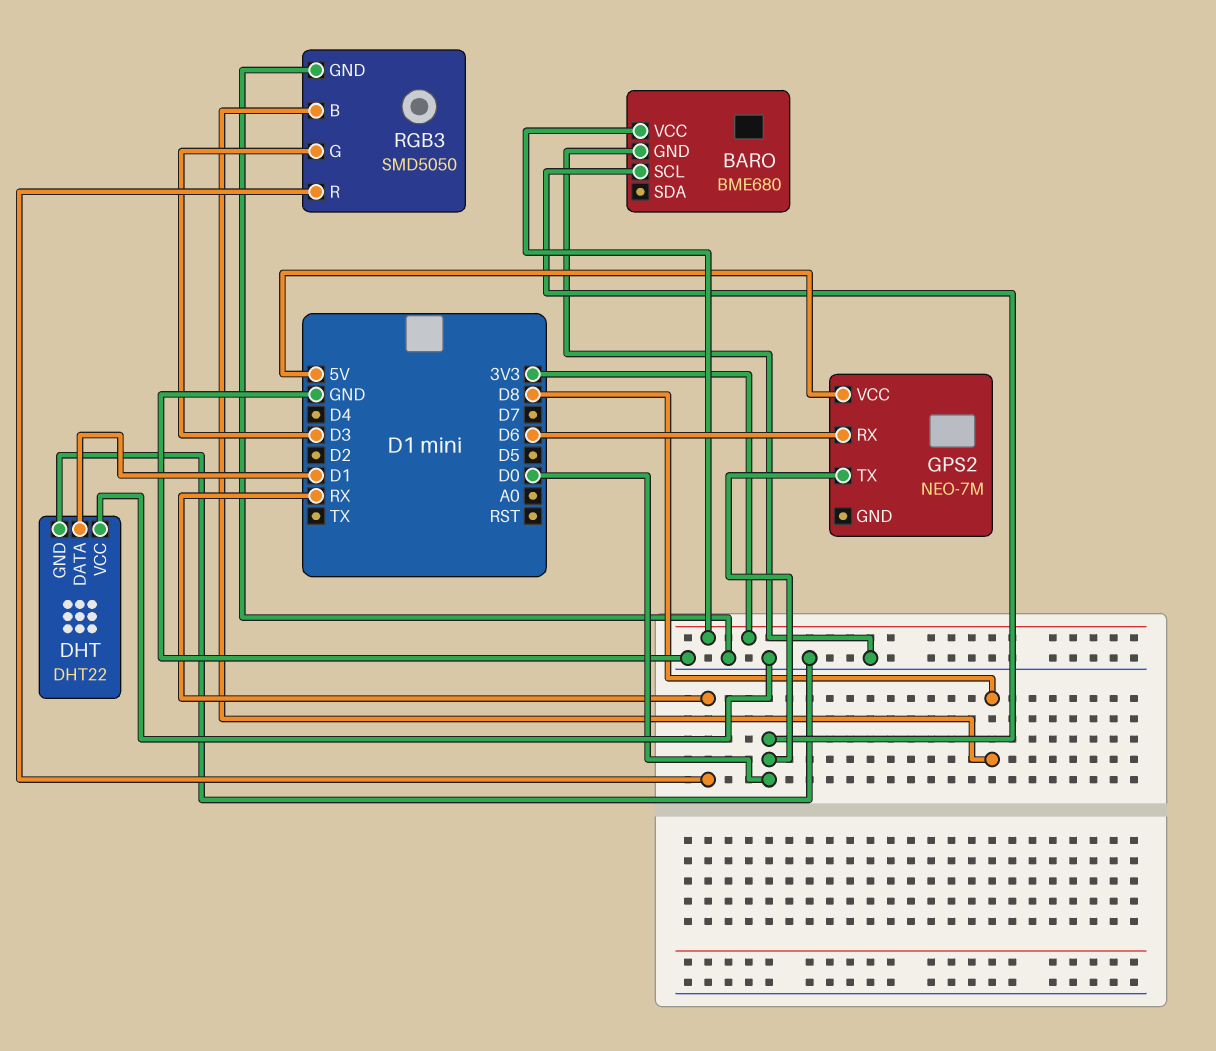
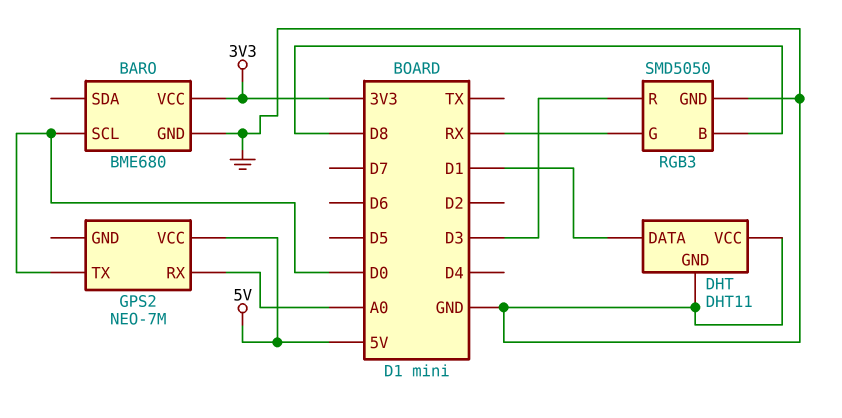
DHT: DHT22 -> DHT11
GPS2 pin RX: D6 -> A0
RGB3 pin G: D3 -> RX
RGB3 pin R: RX -> D3

